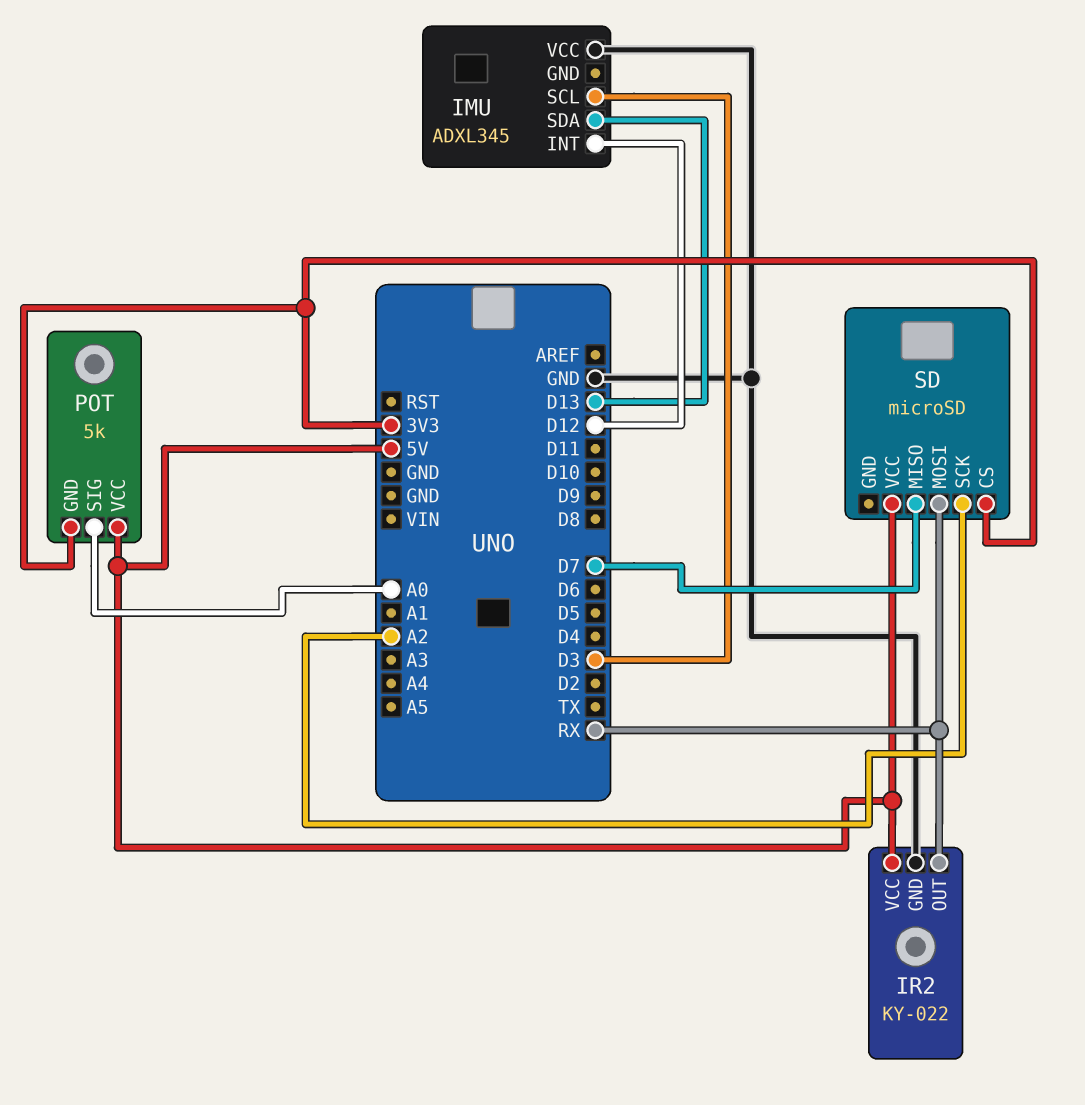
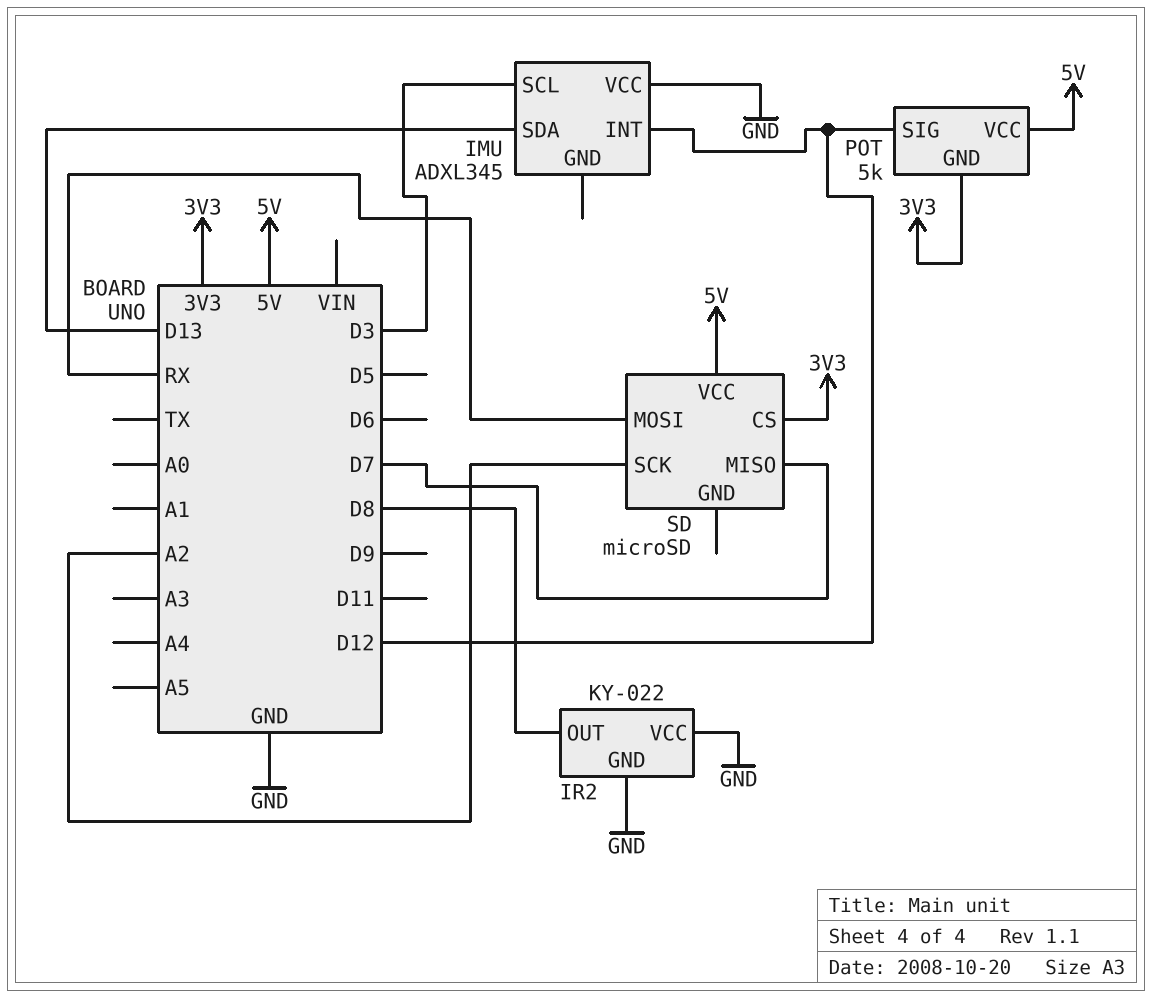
IR2 pin OUT: RX -> D8
IR2 pin VCC: 5V -> GND
POT pin SIG: A0 -> D12

